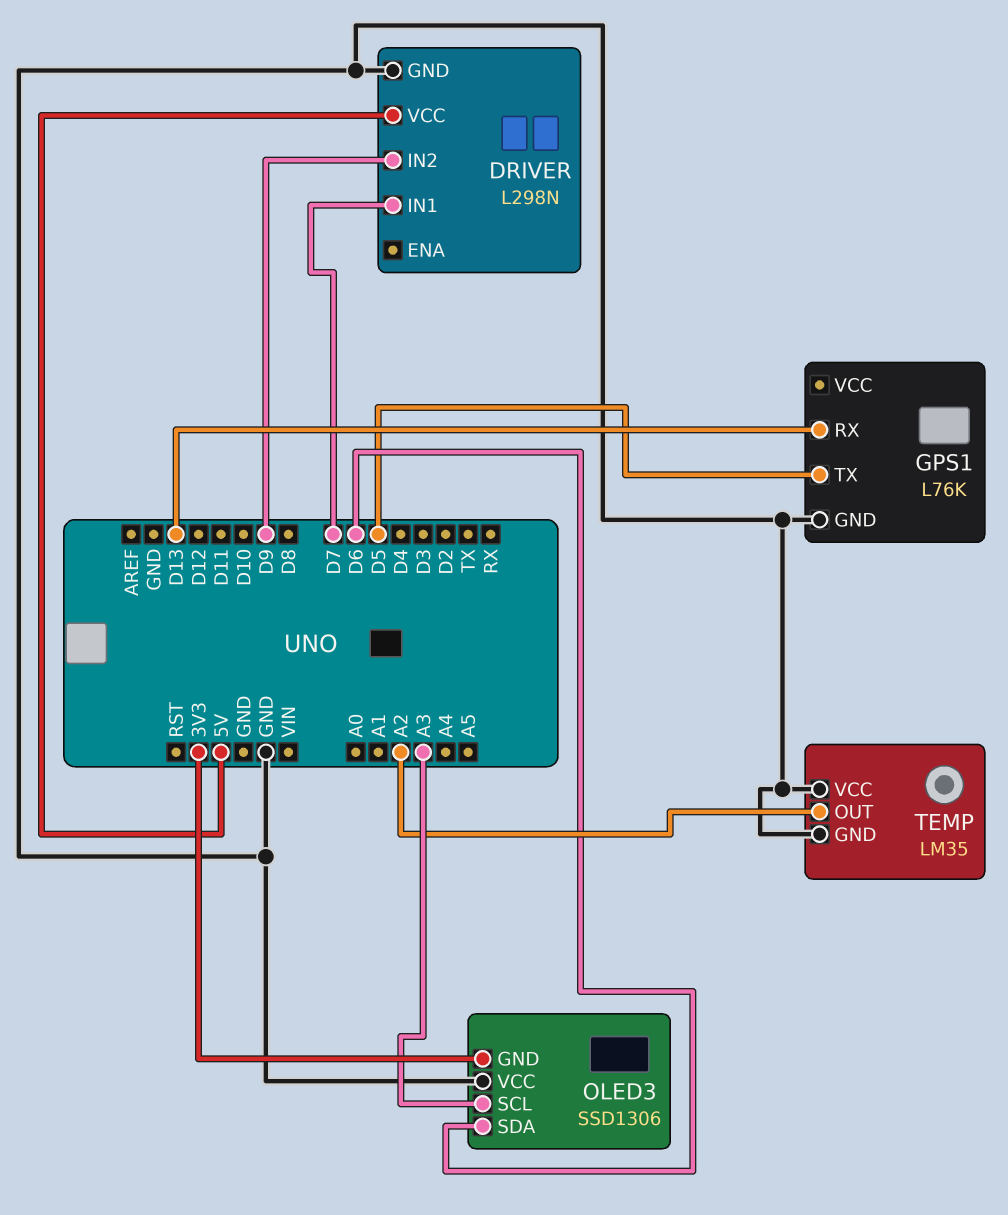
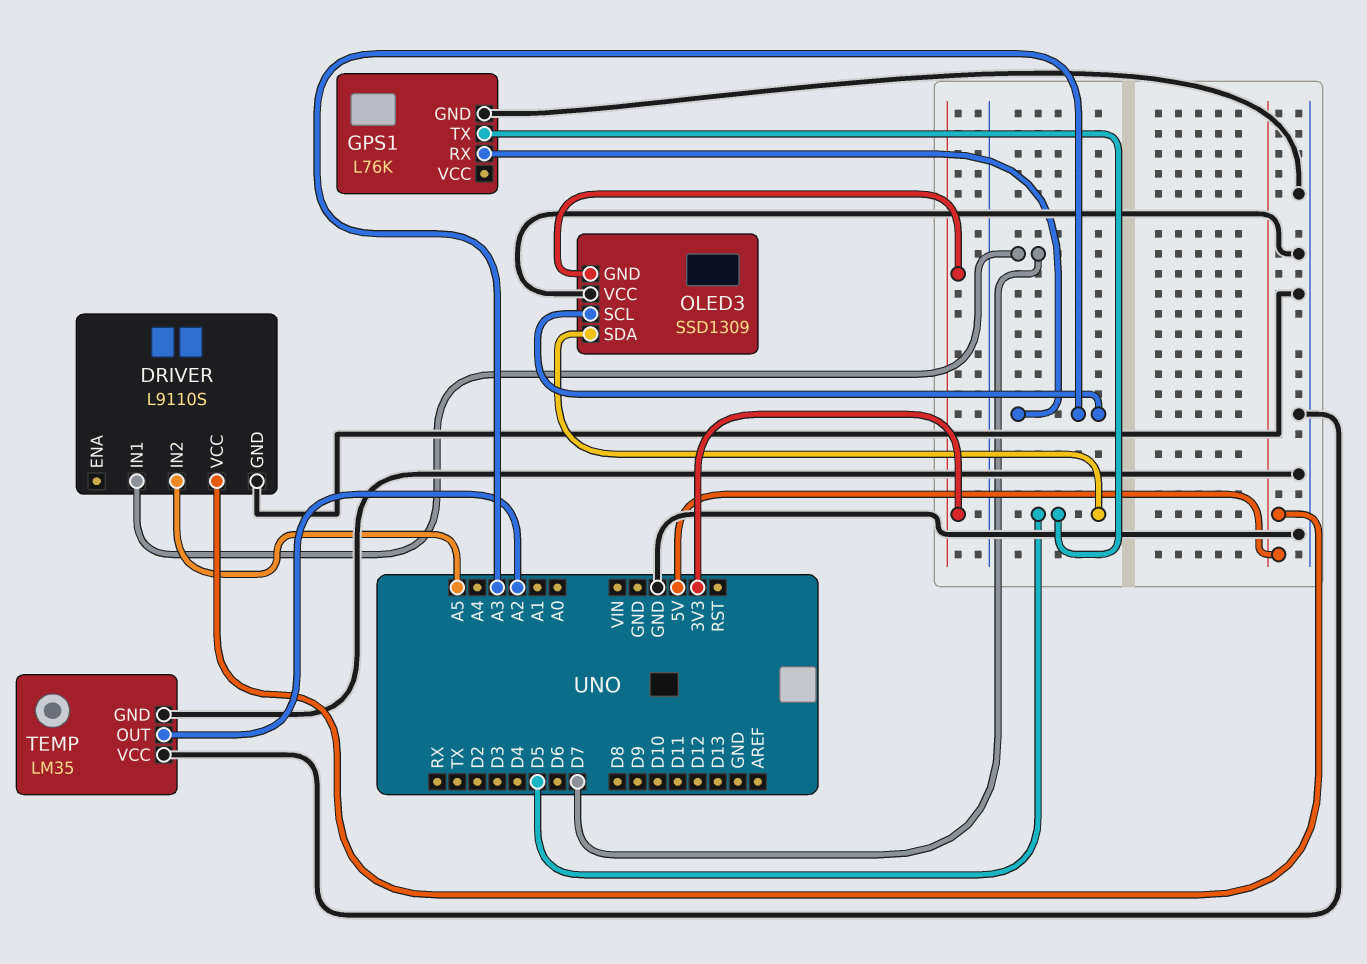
DRIVER: L298N -> L9110S
DRIVER pin IN2: D9 -> A5
GPS1 pin RX: D13 -> A3
OLED3: SSD1306 -> SSD1309
OLED3 pin SDA: D6 -> D5

